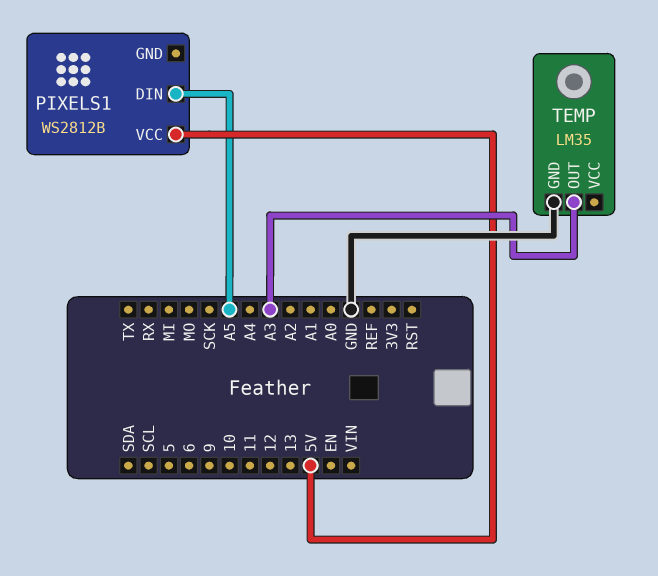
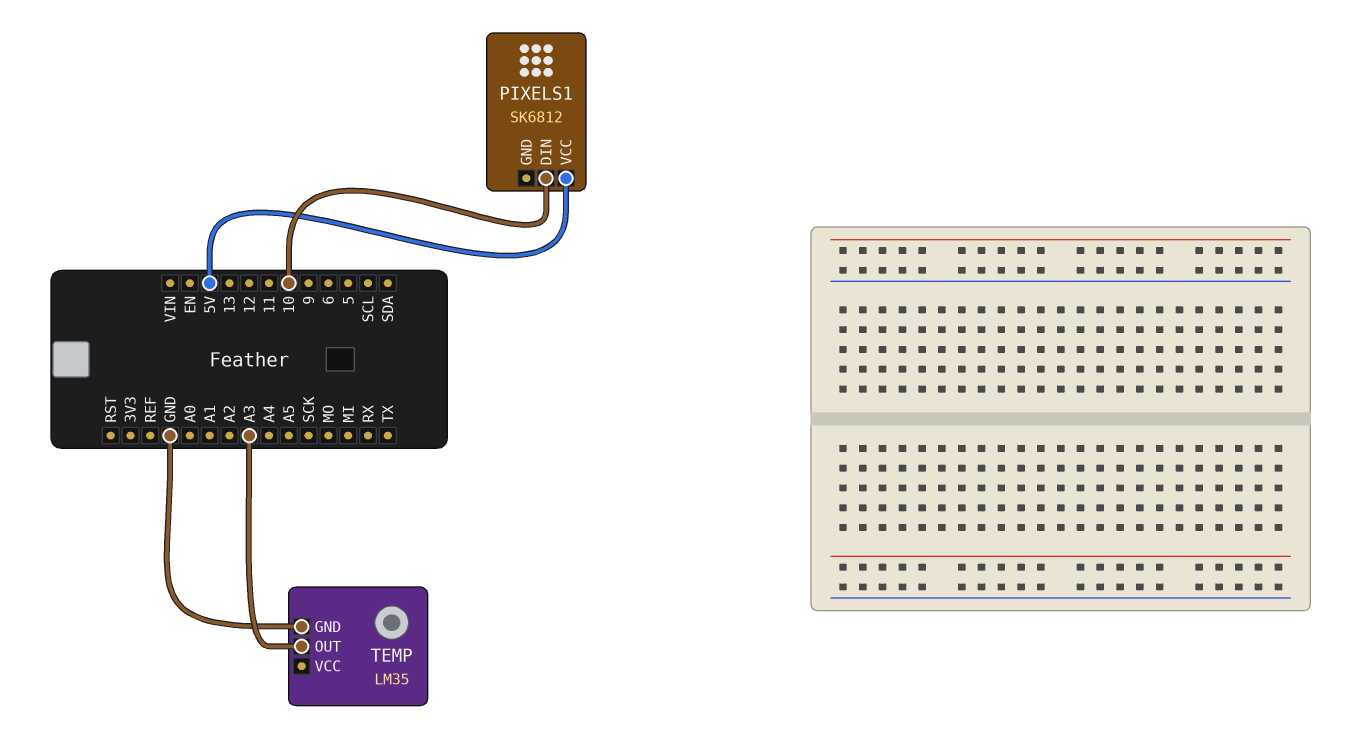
PIXELS1: WS2812B -> SK6812
PIXELS1 pin DIN: A5 -> 10

